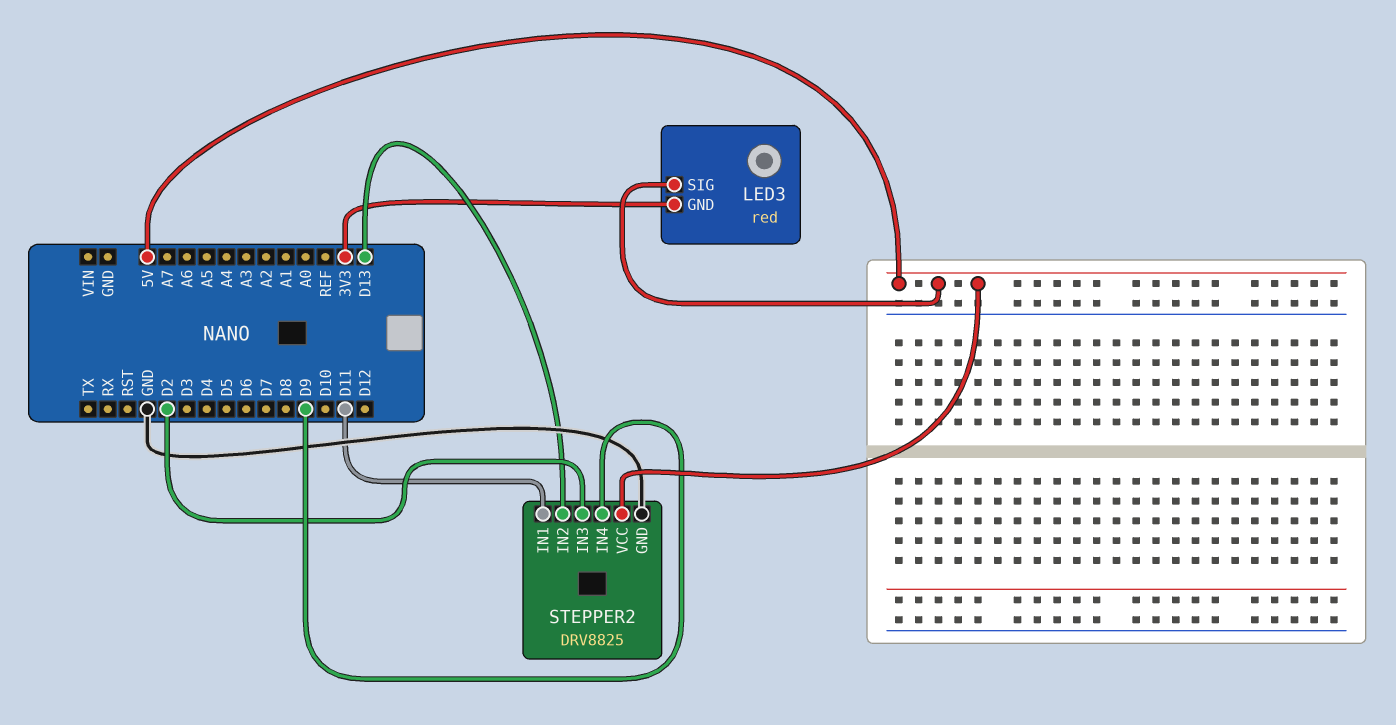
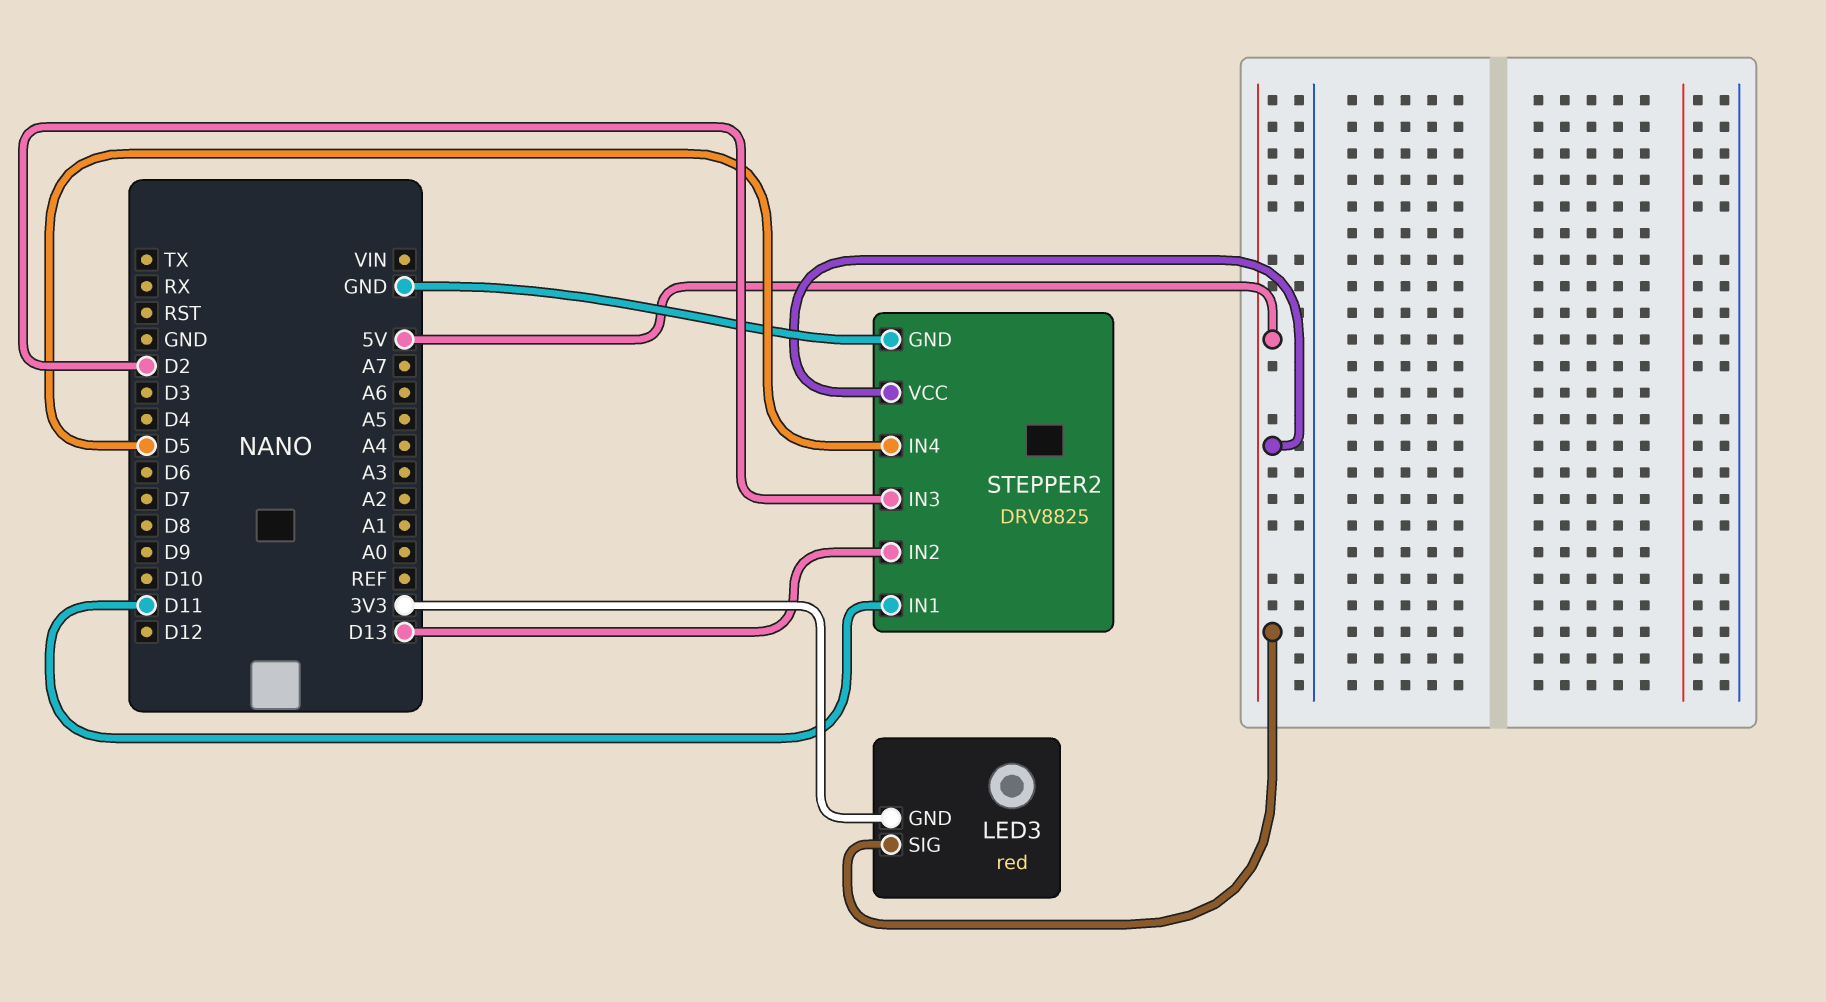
STEPPER2 pin IN4: D9 -> D5

